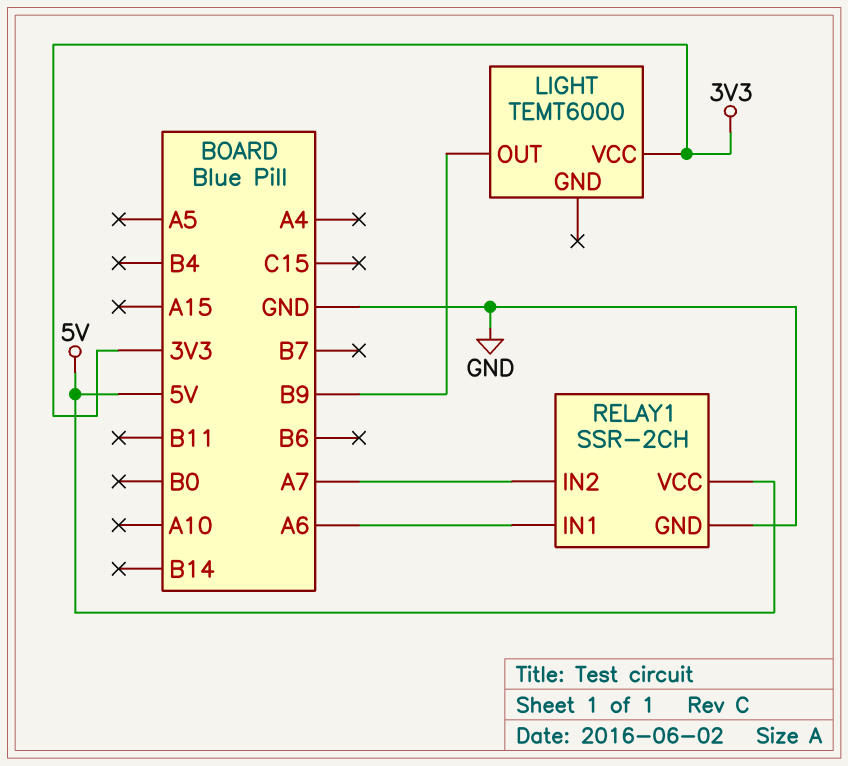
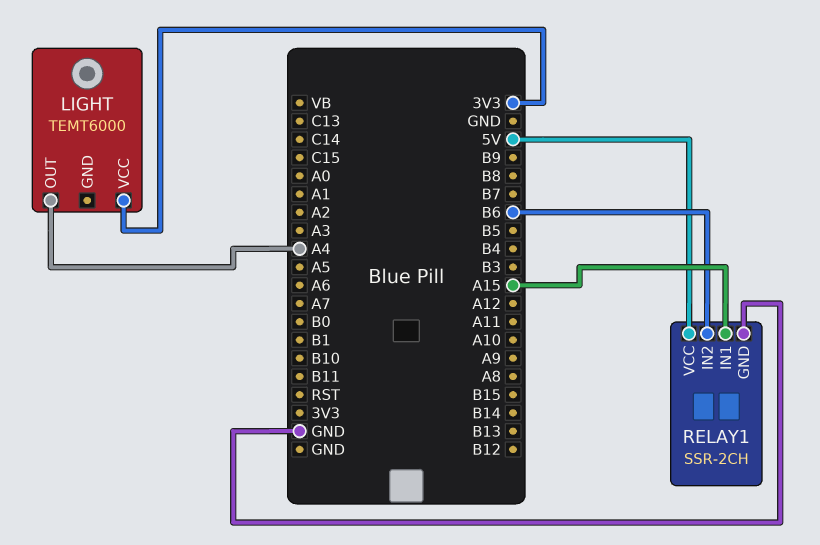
LIGHT pin OUT: B9 -> A4
RELAY1 pin IN1: A6 -> A15
RELAY1 pin IN2: A7 -> B6

